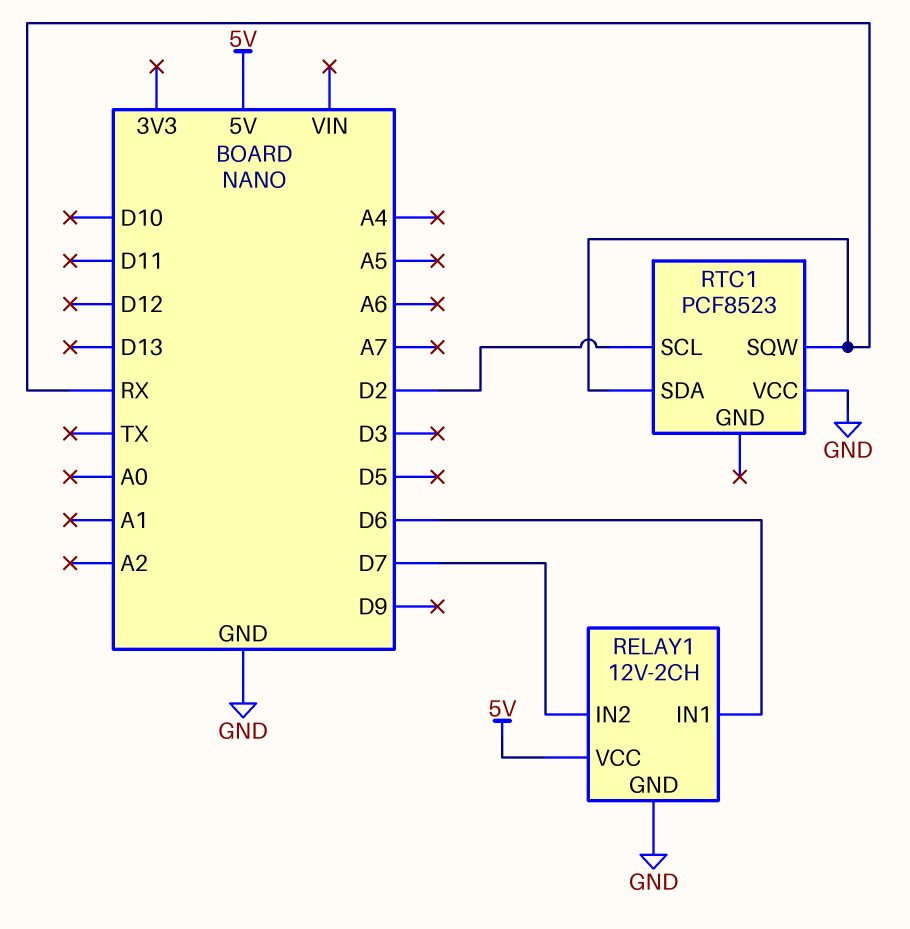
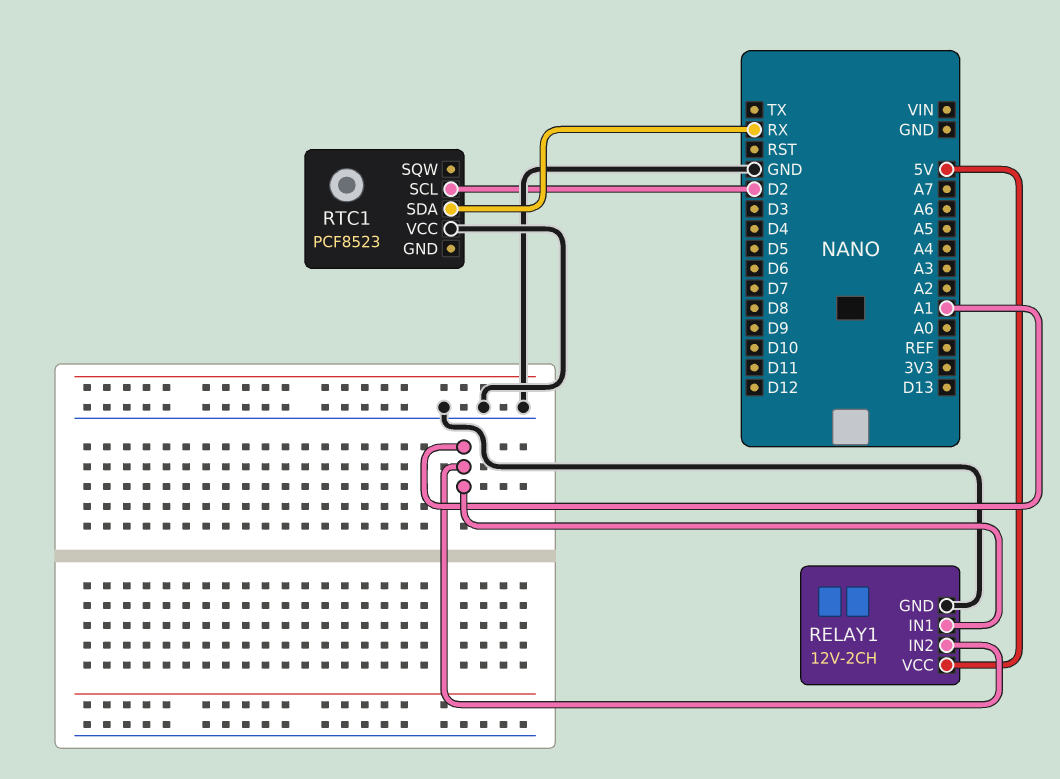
RELAY1 pin IN1: D6 -> A1
RELAY1 pin IN2: D7 -> A1
RTC1 pin SQW: RX -> none

